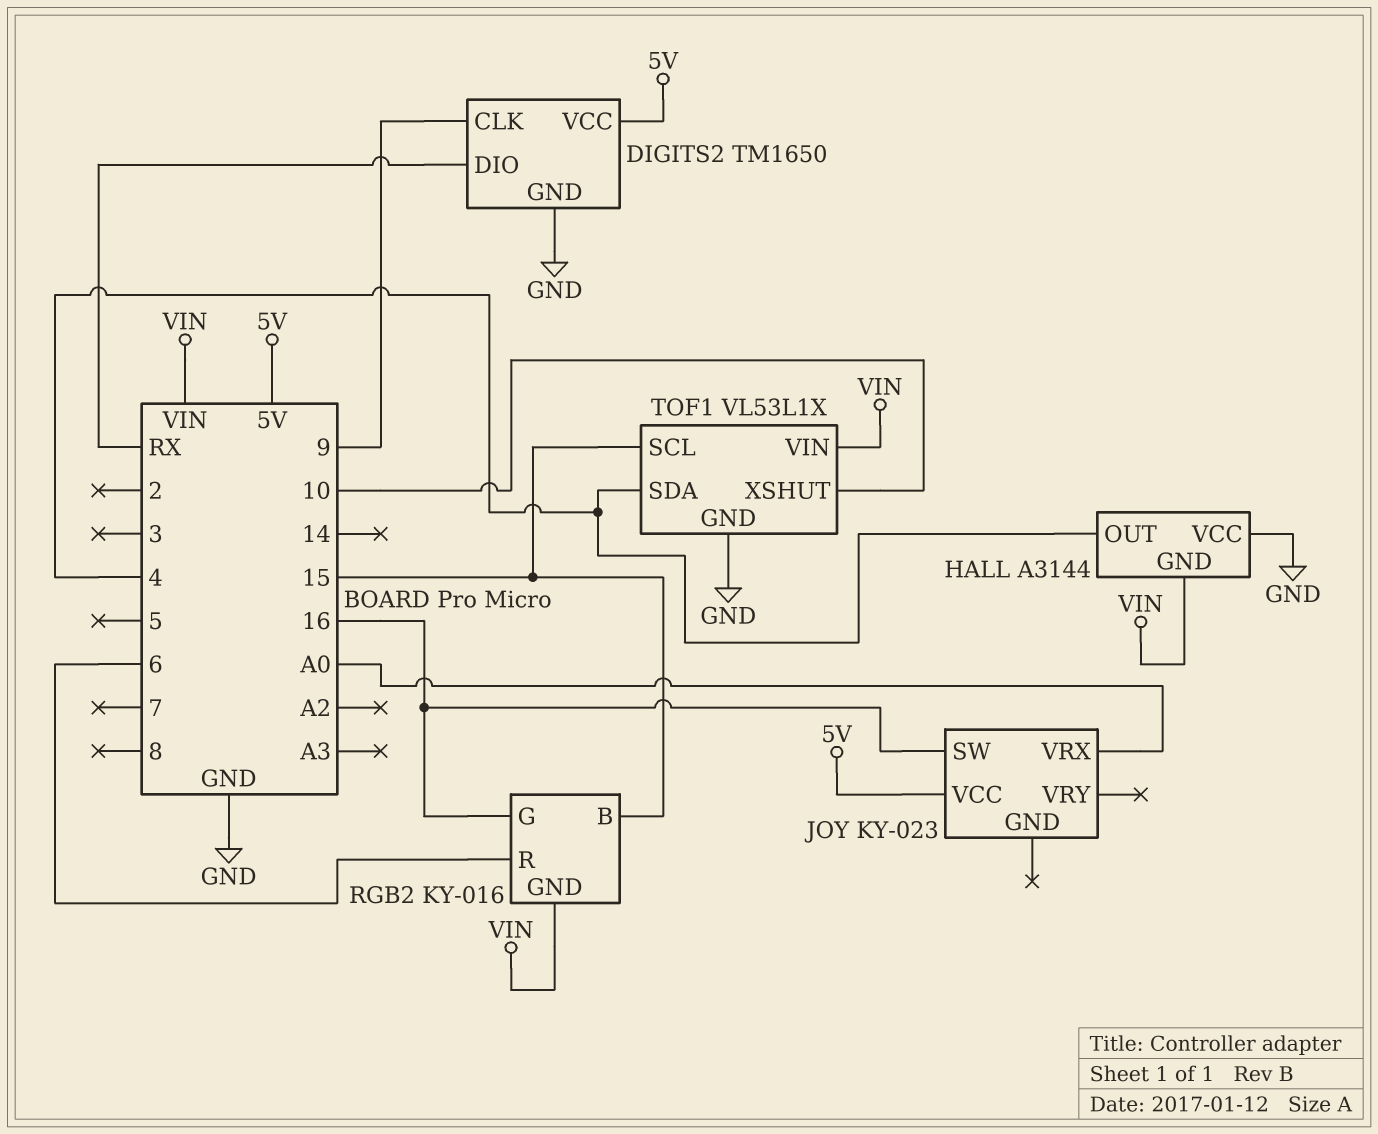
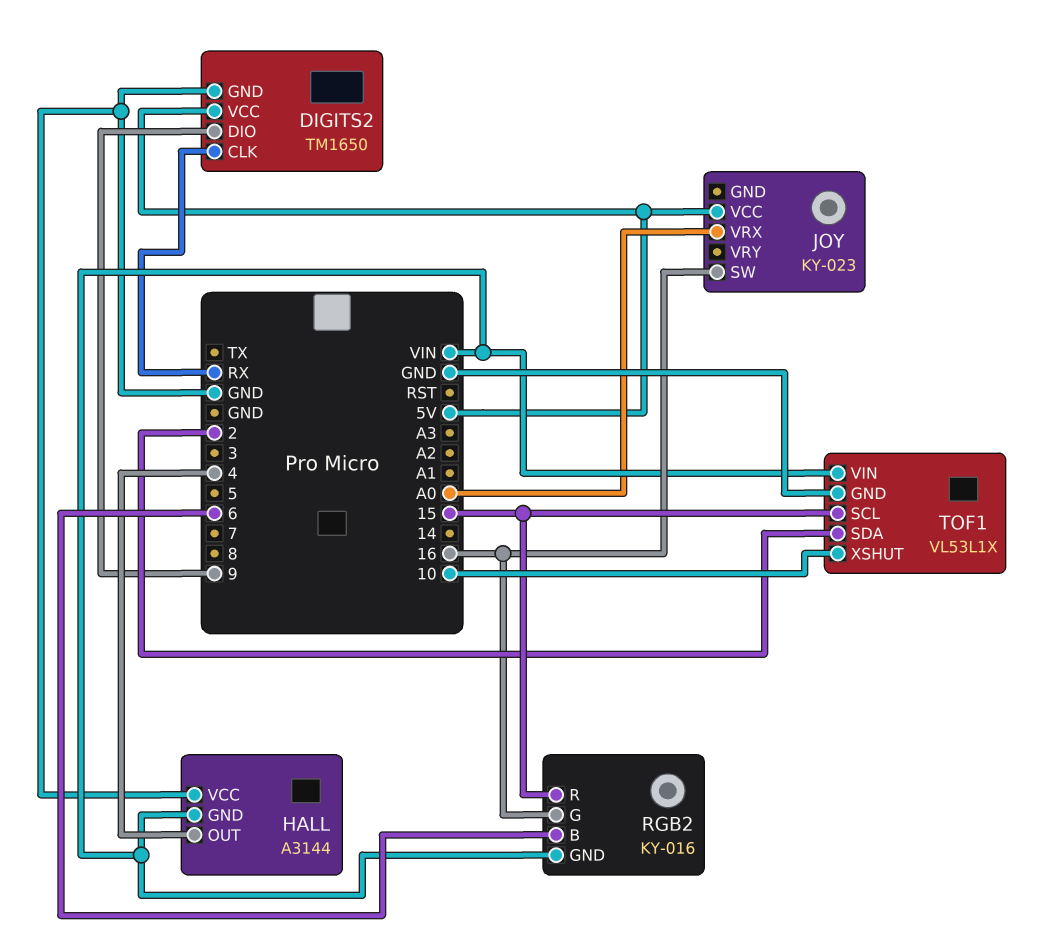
DIGITS2 pin CLK: 9 -> RX
DIGITS2 pin DIO: RX -> 9
RGB2 pin B: 15 -> 6
RGB2 pin R: 6 -> 15
TOF1 pin SDA: 4 -> 2

